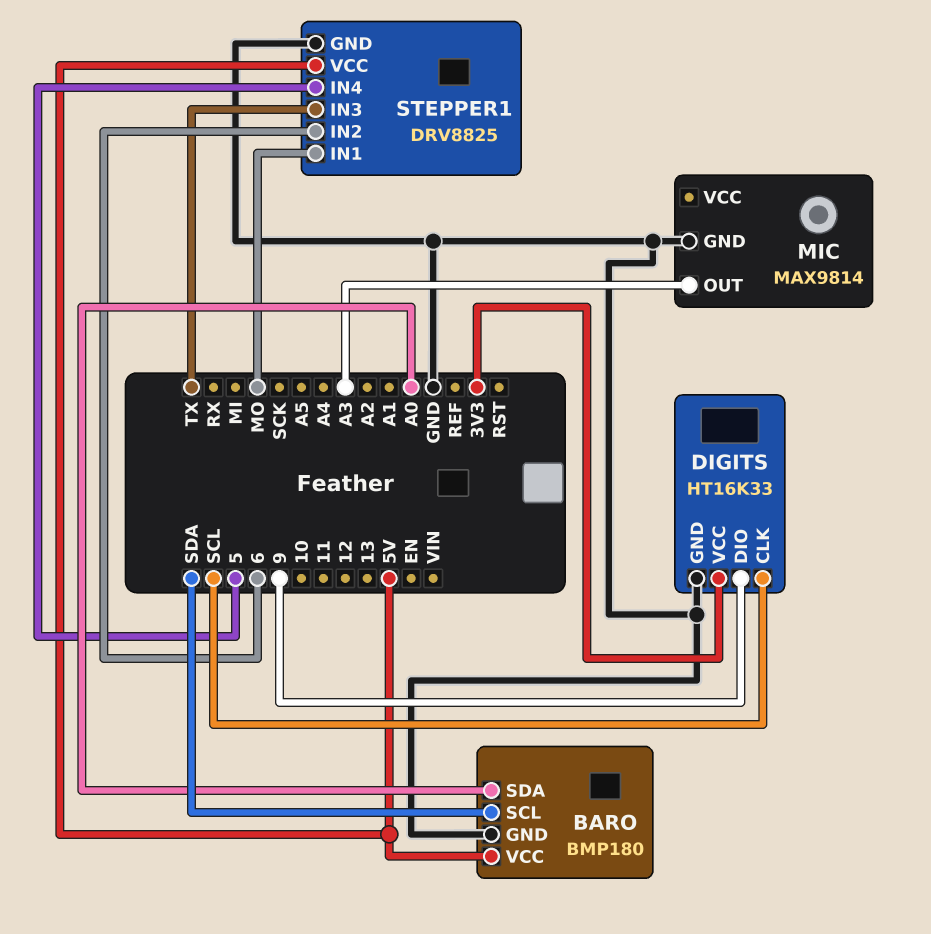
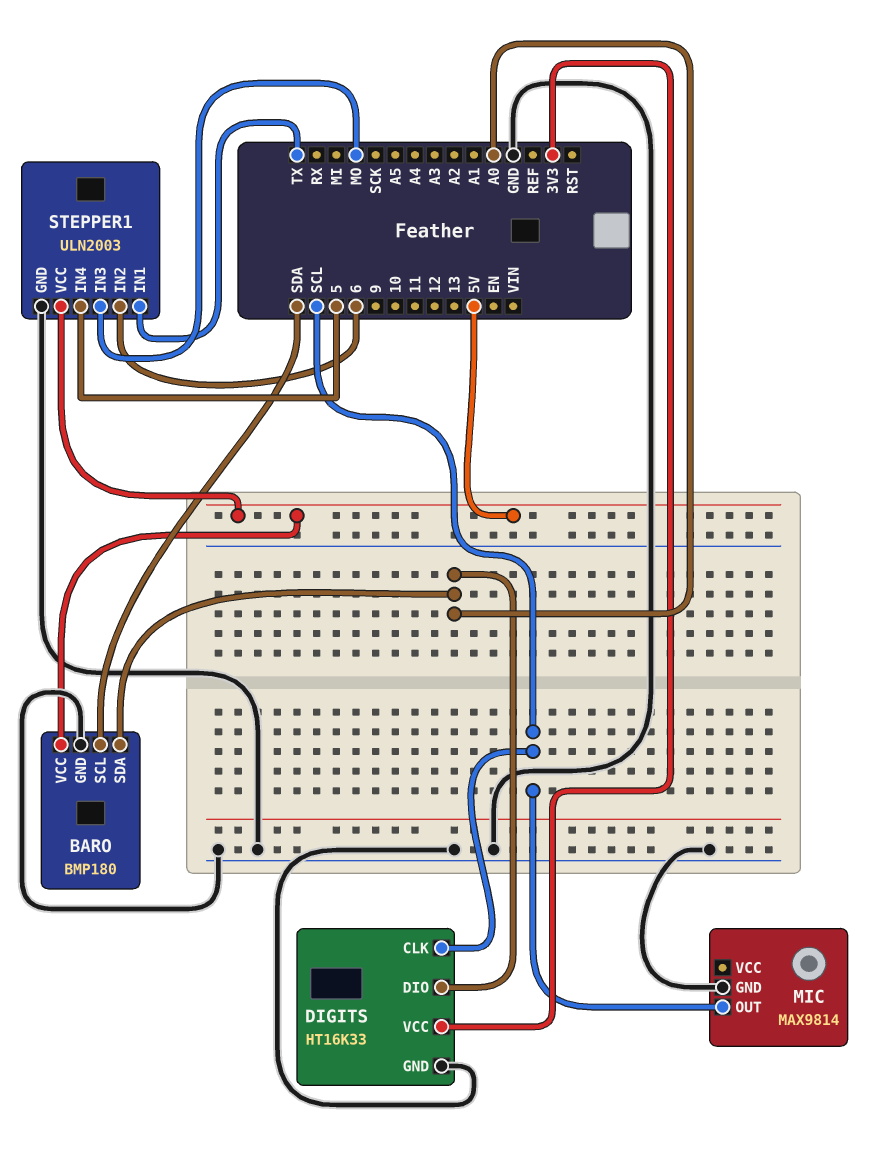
DIGITS pin DIO: 9 -> A0
MIC pin OUT: A3 -> SCL
STEPPER1: DRV8825 -> ULN2003
STEPPER1 pin IN1: MO -> TX
STEPPER1 pin IN3: TX -> MO

